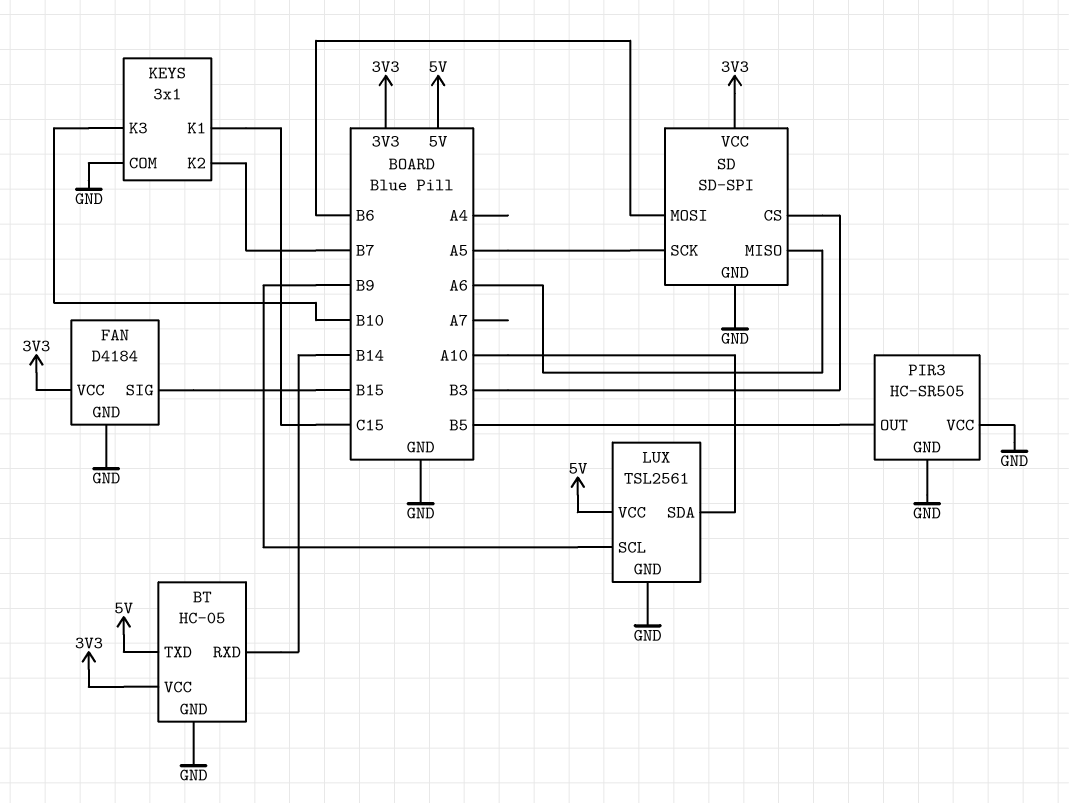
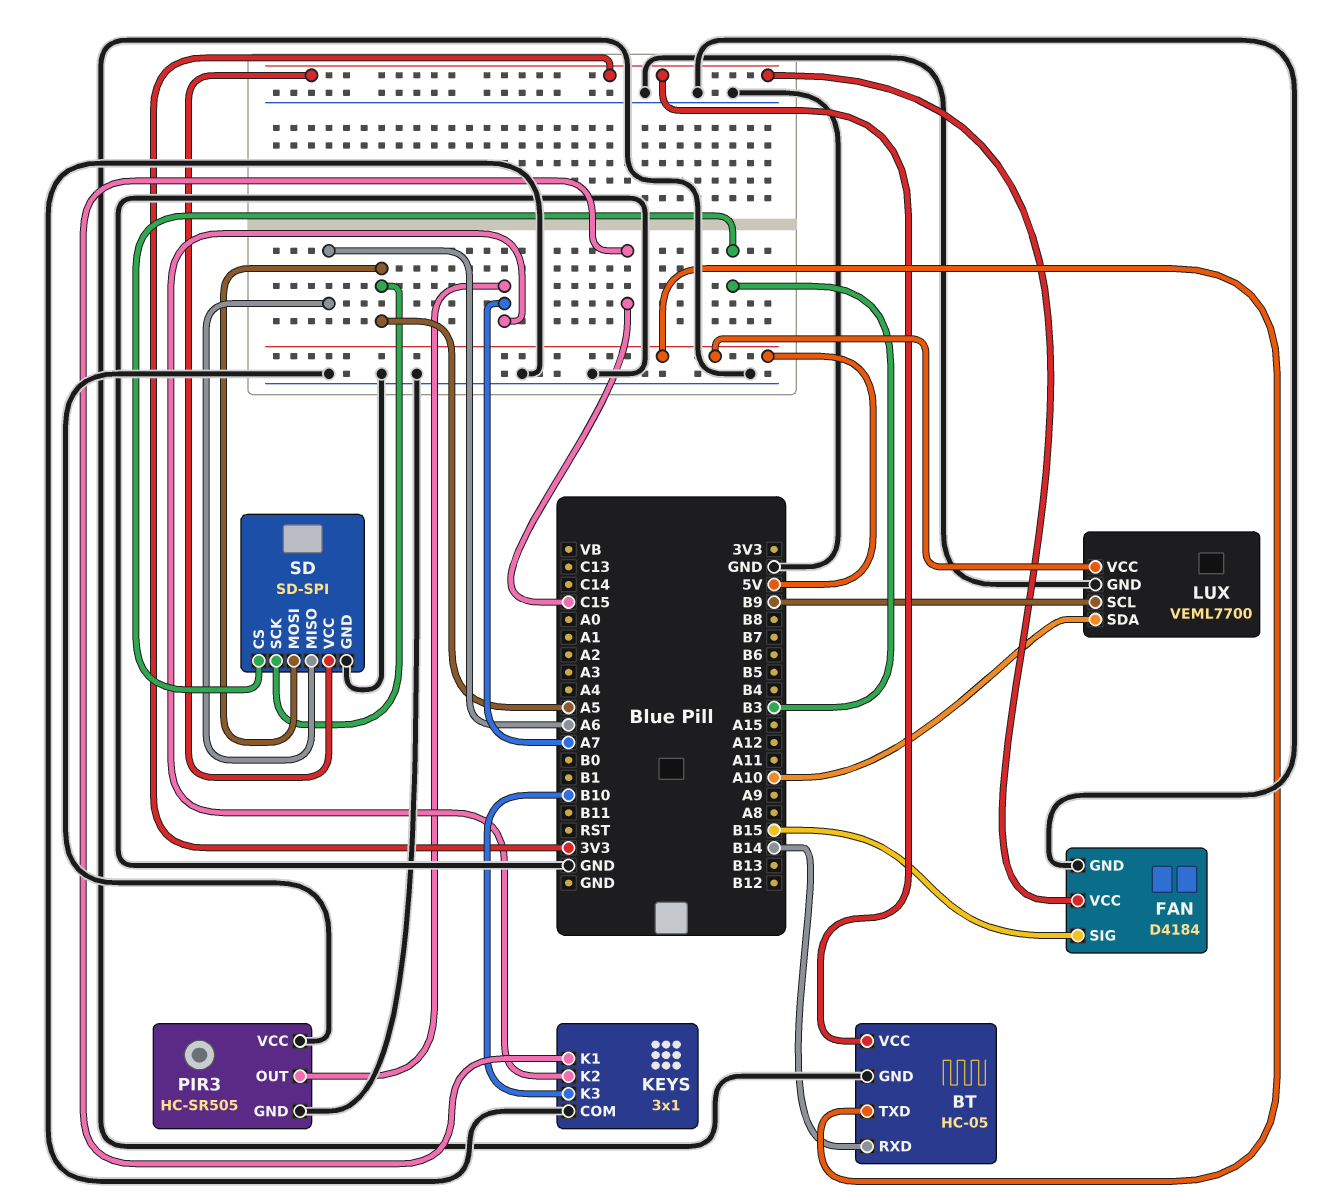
KEYS pin K2: B7 -> A7
LUX: TSL2561 -> VEML7700
PIR3 pin OUT: B5 -> A7
SD pin MOSI: B6 -> A5

